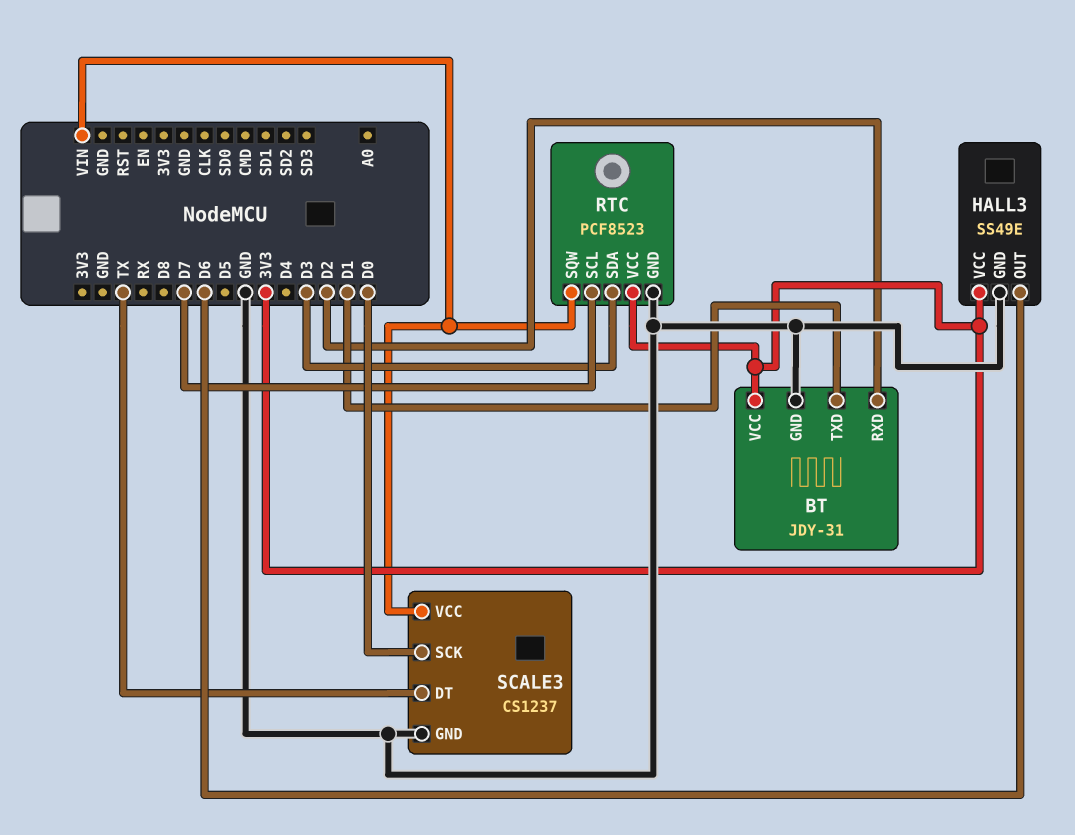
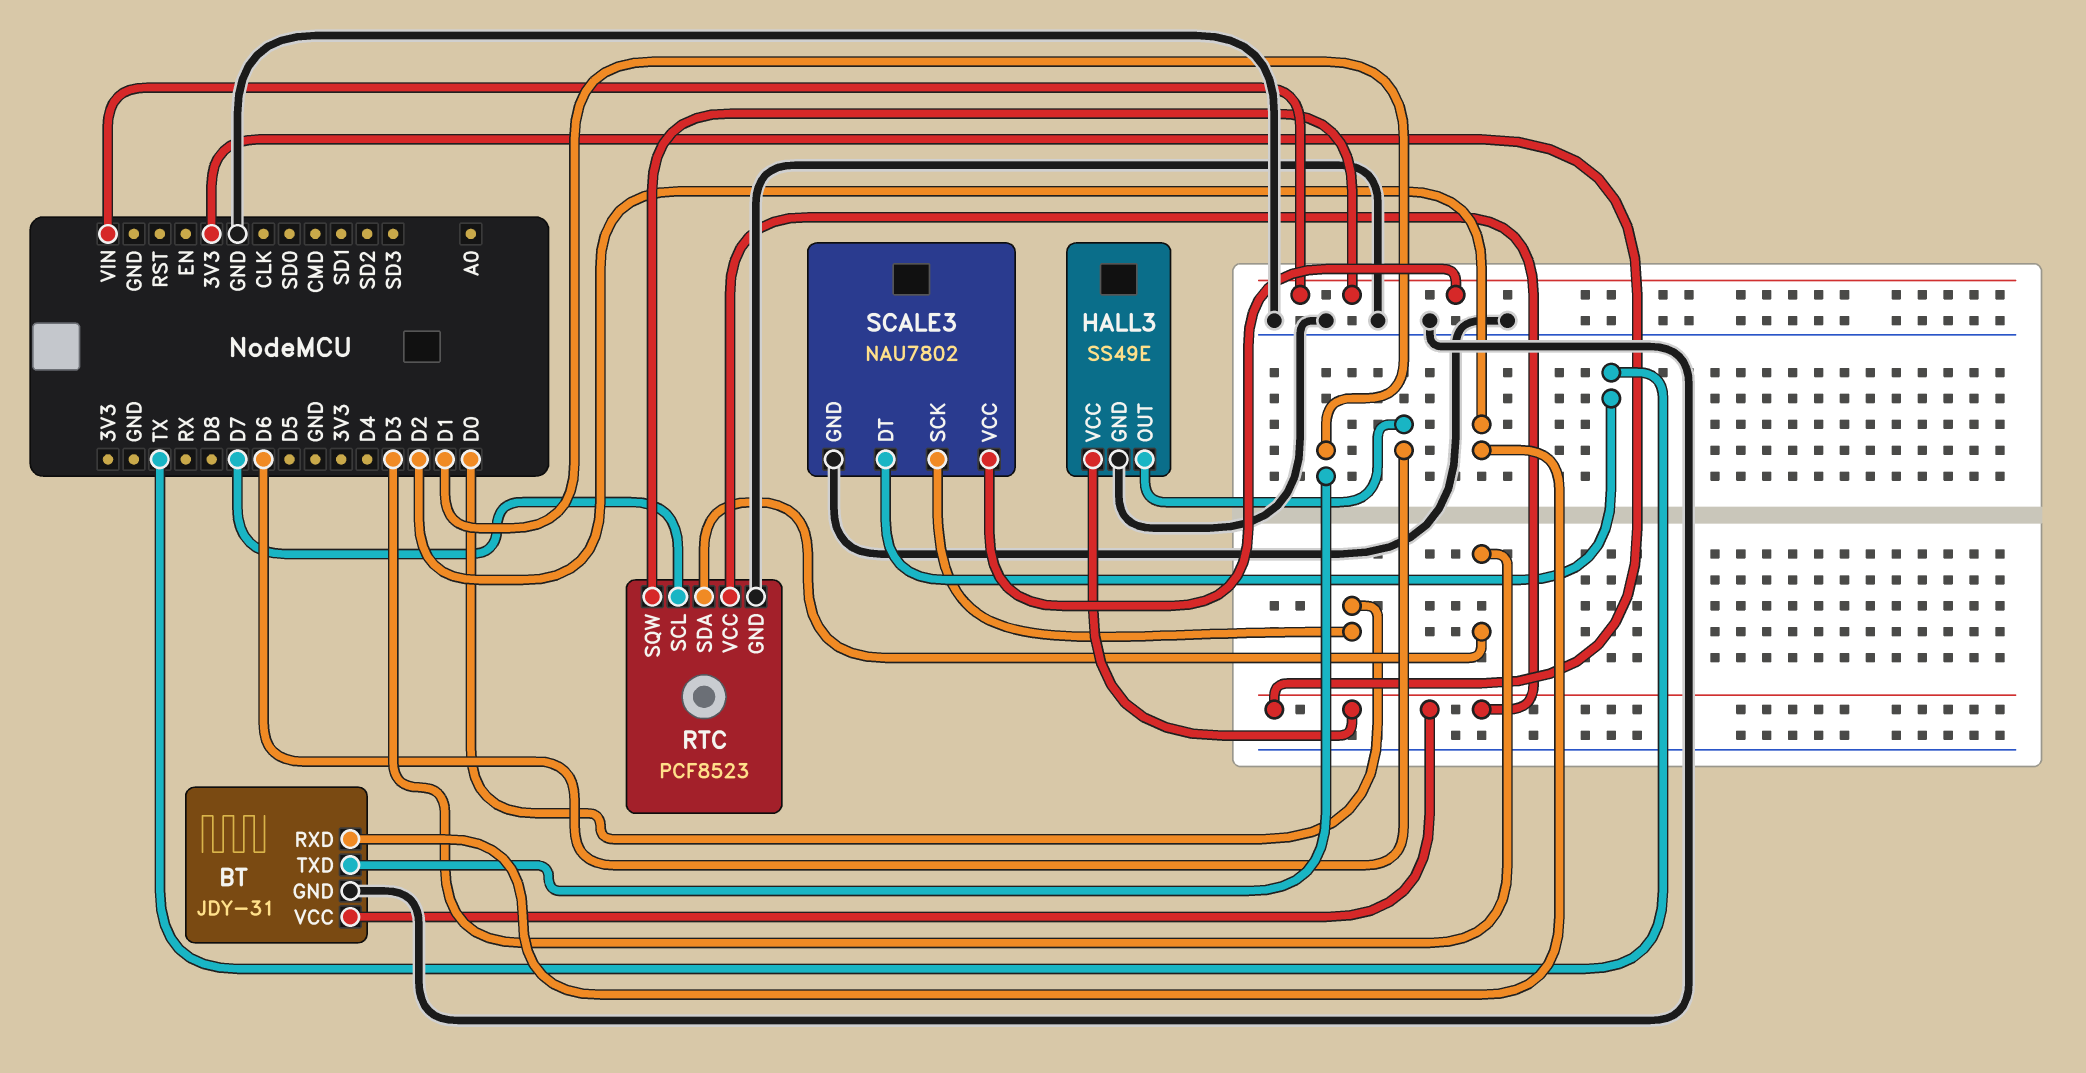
SCALE3: CS1237 -> NAU7802

